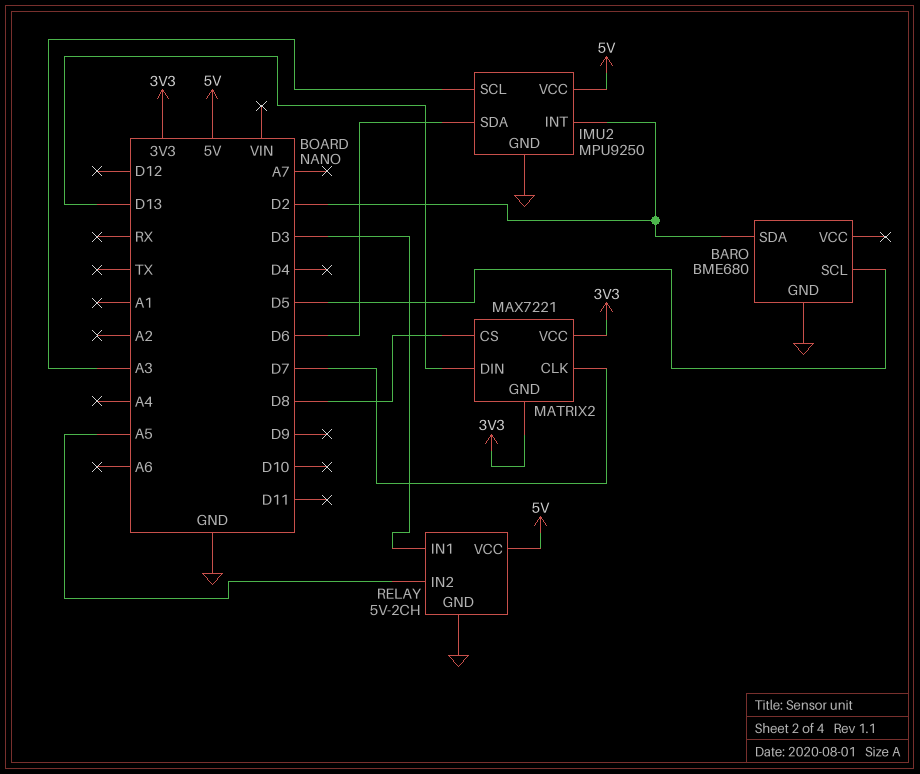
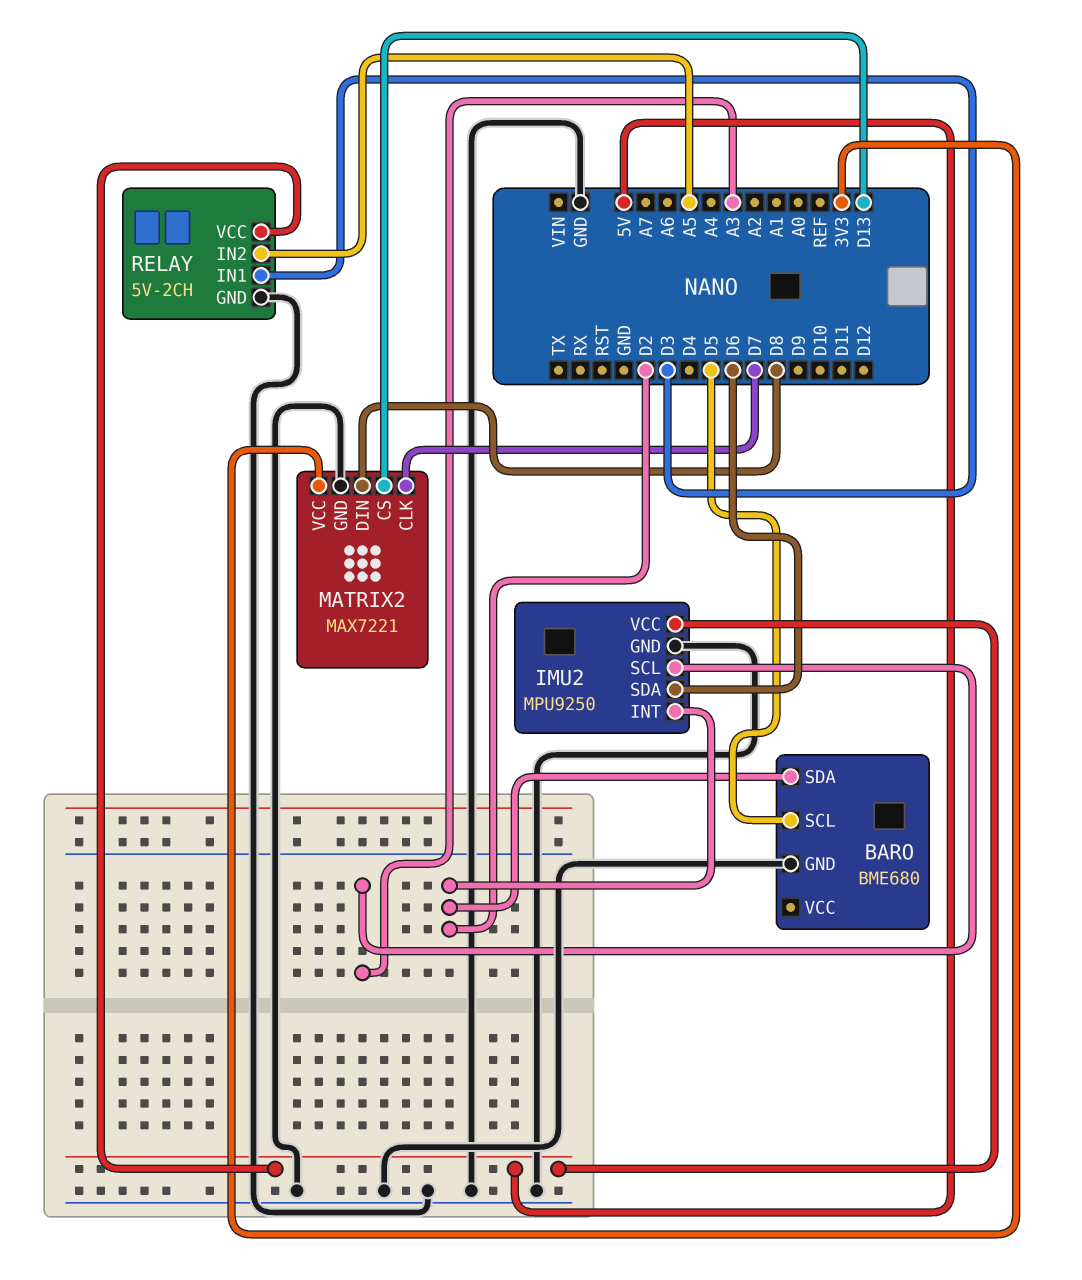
MATRIX2 pin CS: D8 -> D13
MATRIX2 pin DIN: D13 -> D8
MATRIX2 pin GND: 3V3 -> GND

